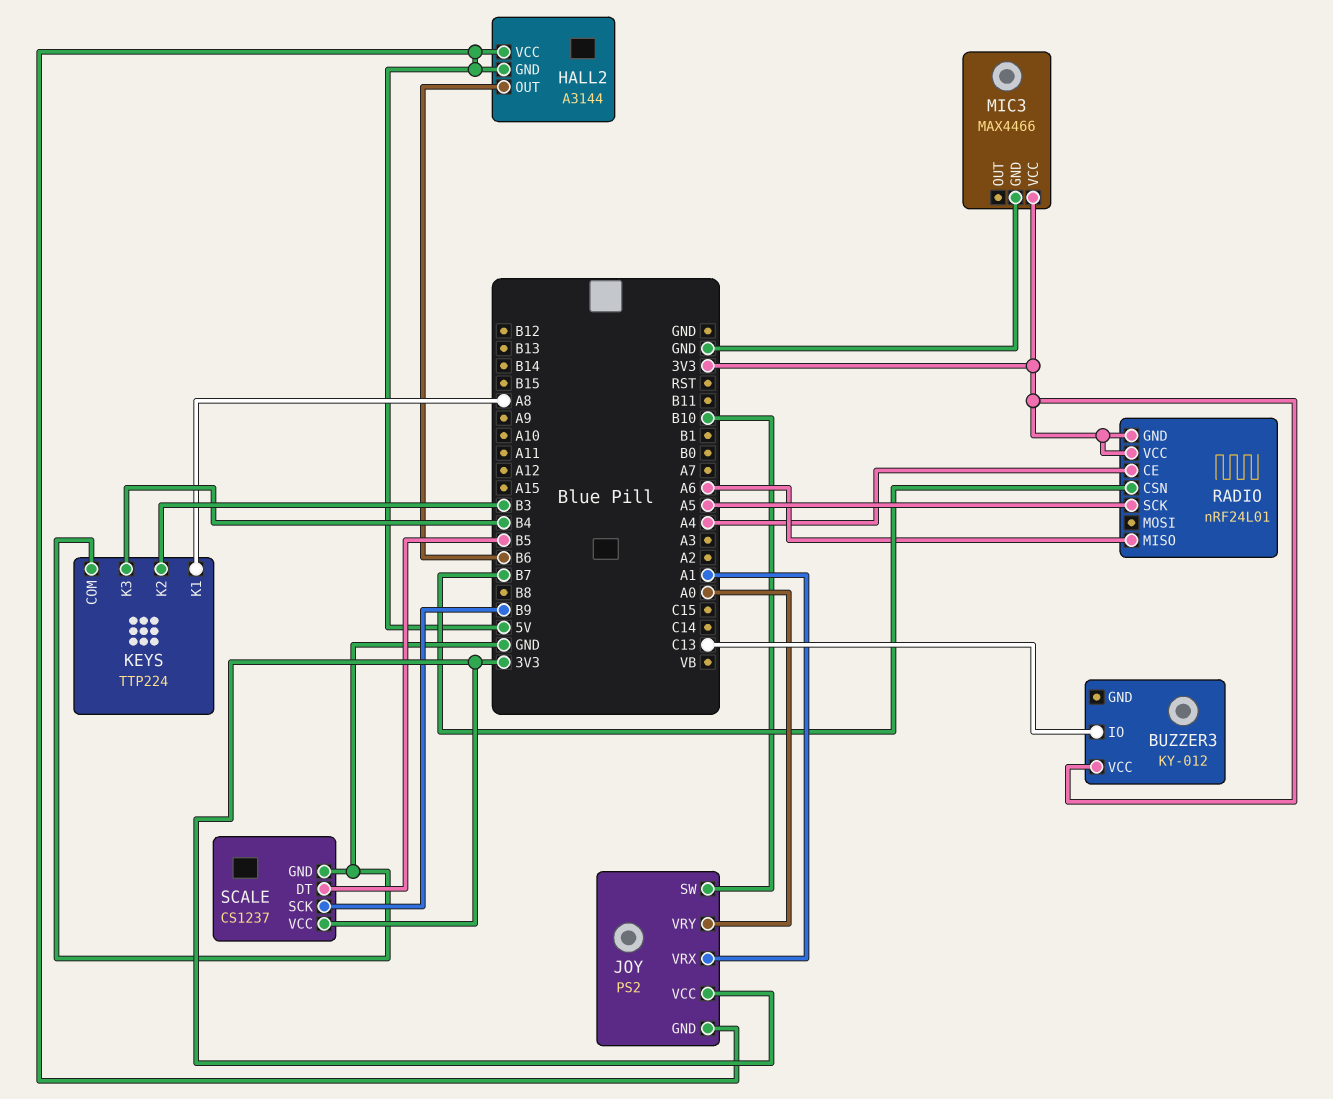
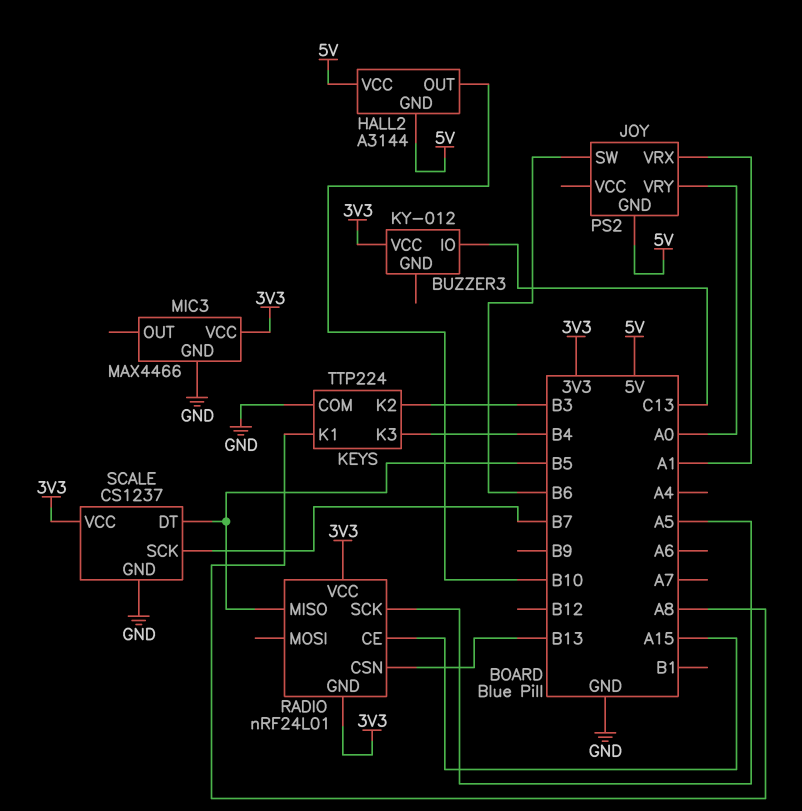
HALL2 pin OUT: B6 -> B10
JOY pin SW: B10 -> B6
JOY pin VCC: 3V3 -> none
RADIO pin CE: A4 -> A15
RADIO pin CSN: B7 -> B13
RADIO pin MISO: A6 -> B5
SCALE pin SCK: B9 -> B7

